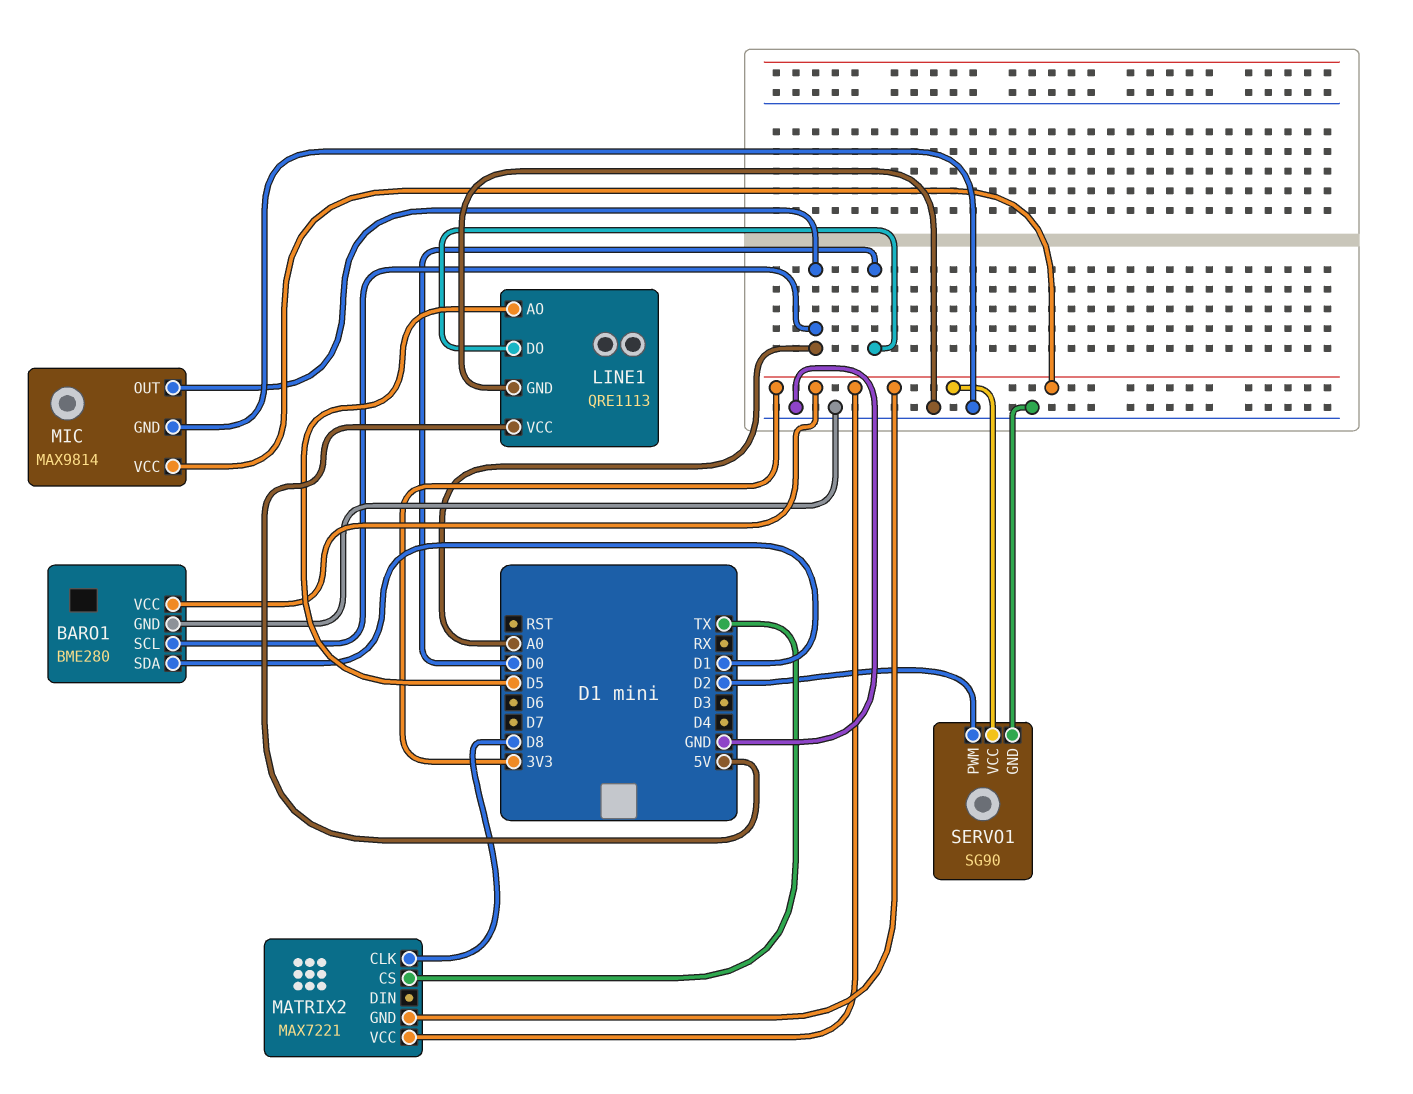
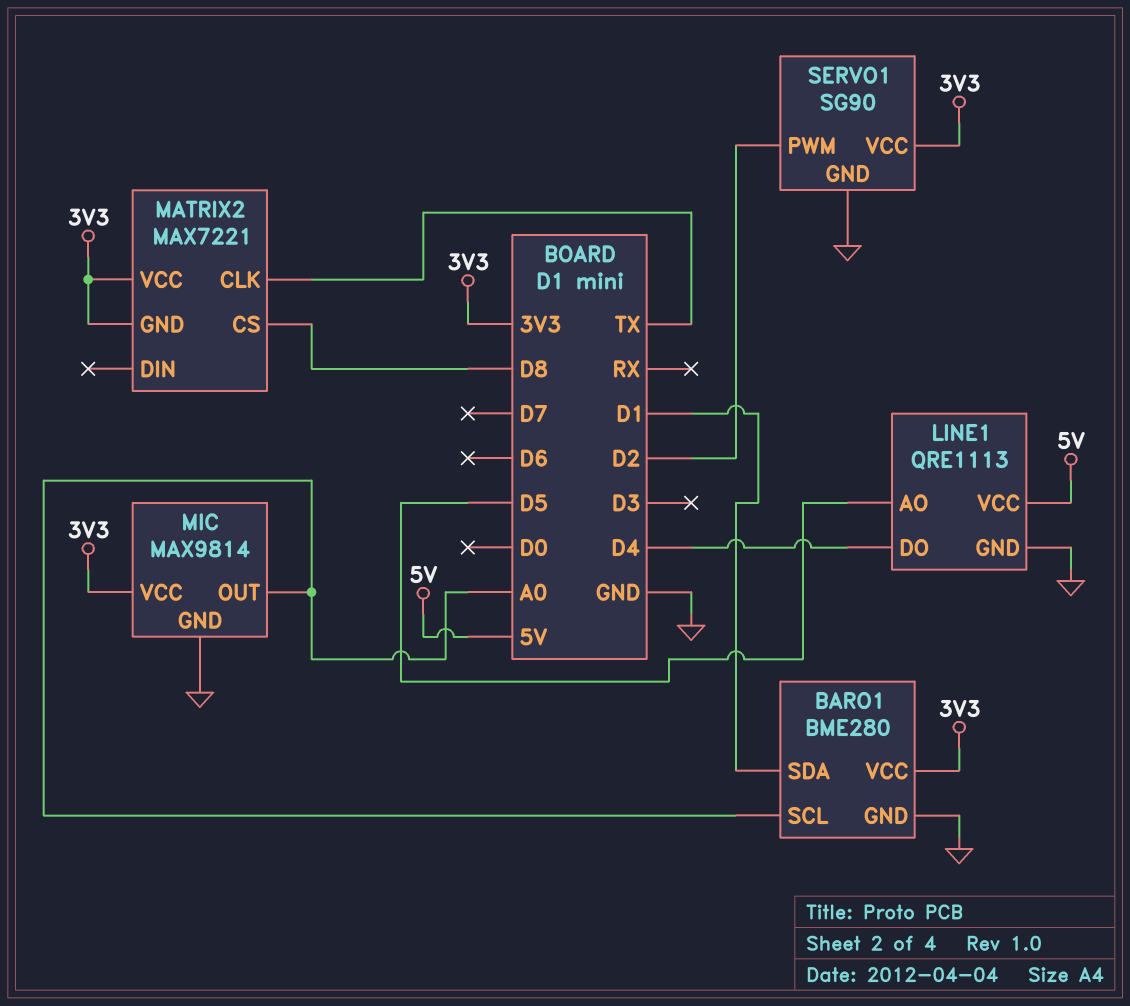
LINE1 pin DO: D0 -> D4
MATRIX2 pin CLK: D8 -> TX
MATRIX2 pin CS: TX -> D8

